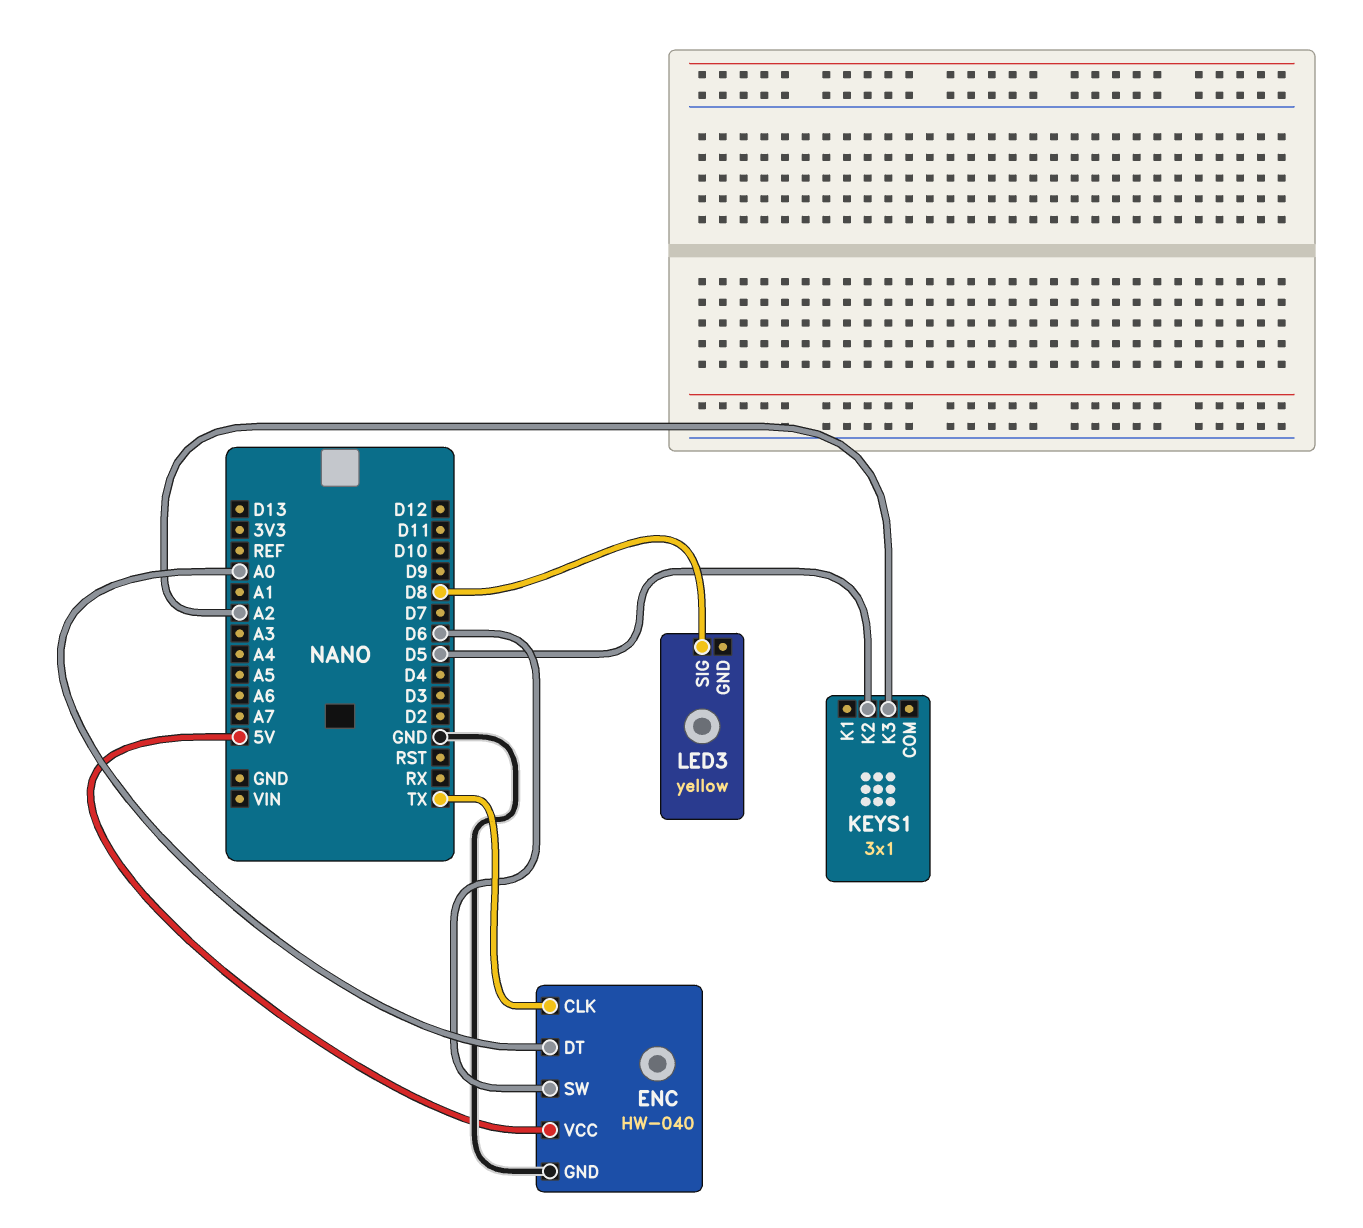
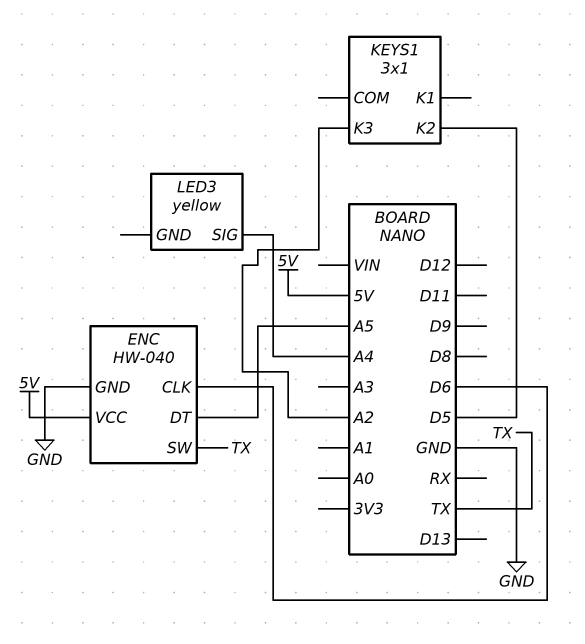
ENC pin CLK: TX -> D6
ENC pin DT: A0 -> A5
ENC pin SW: D6 -> TX
LED3 pin SIG: D8 -> A4

